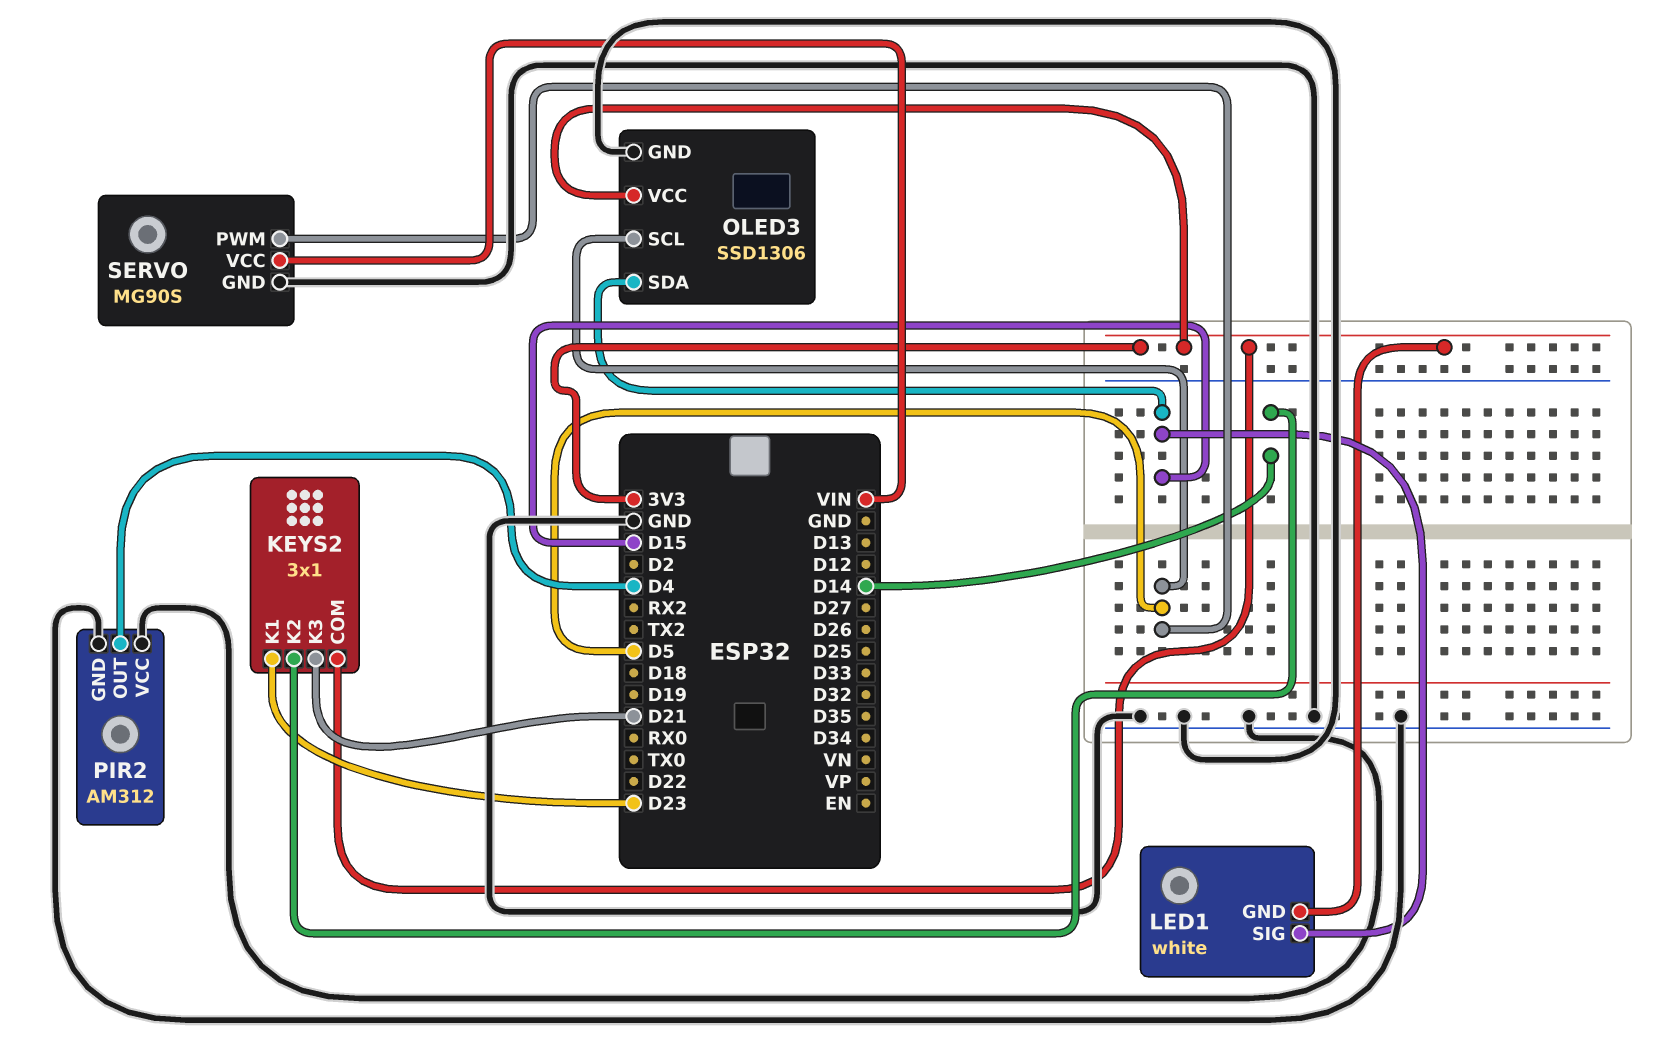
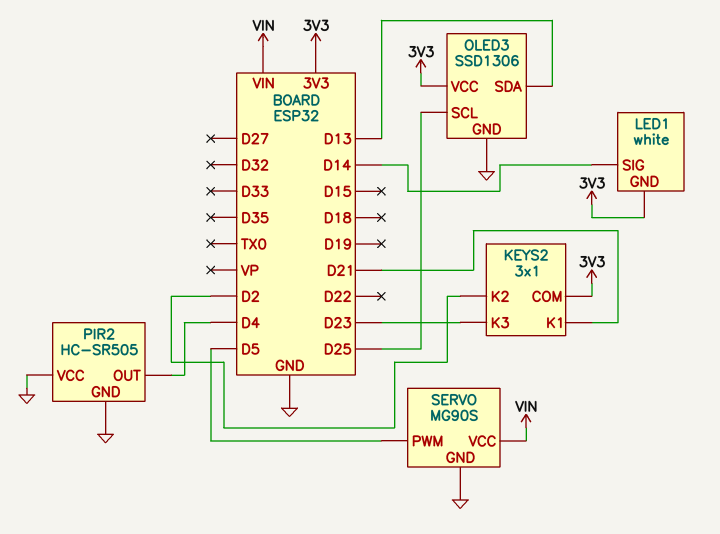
KEYS2 pin K1: D23 -> D21
KEYS2 pin K2: D14 -> D2
KEYS2 pin K3: D21 -> D23
LED1 pin SIG: D15 -> D14
OLED3 pin SCL: D5 -> D25
OLED3 pin SDA: D15 -> D13
PIR2: AM312 -> HC-SR505

